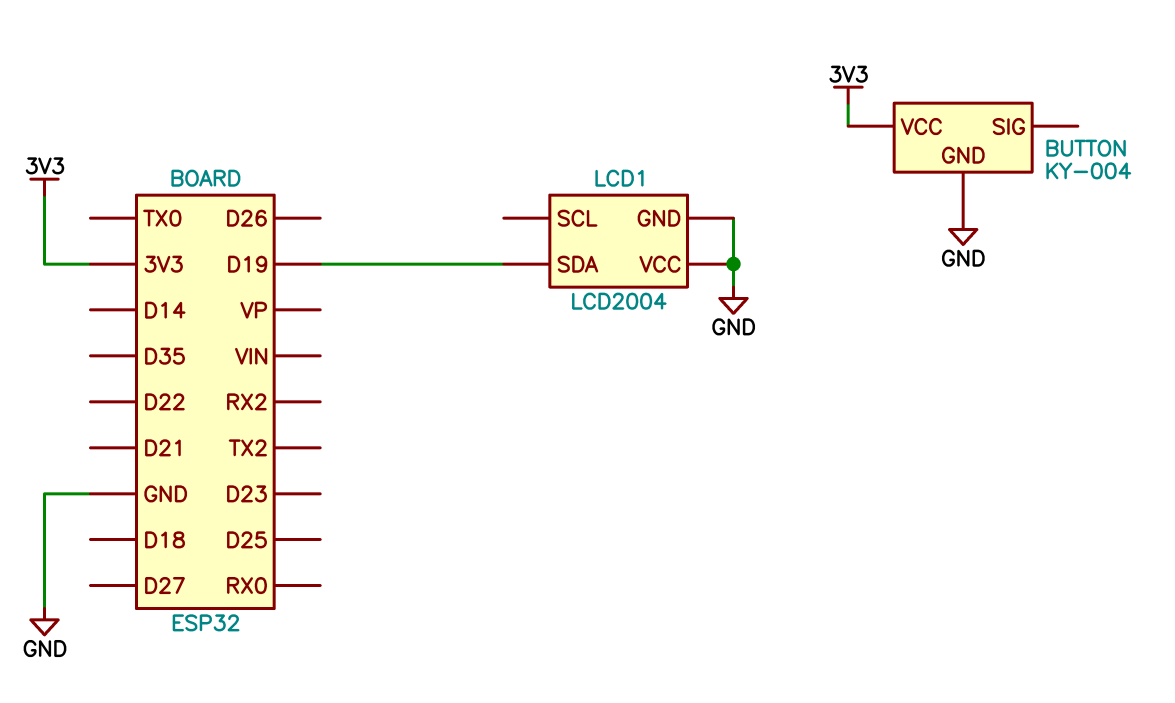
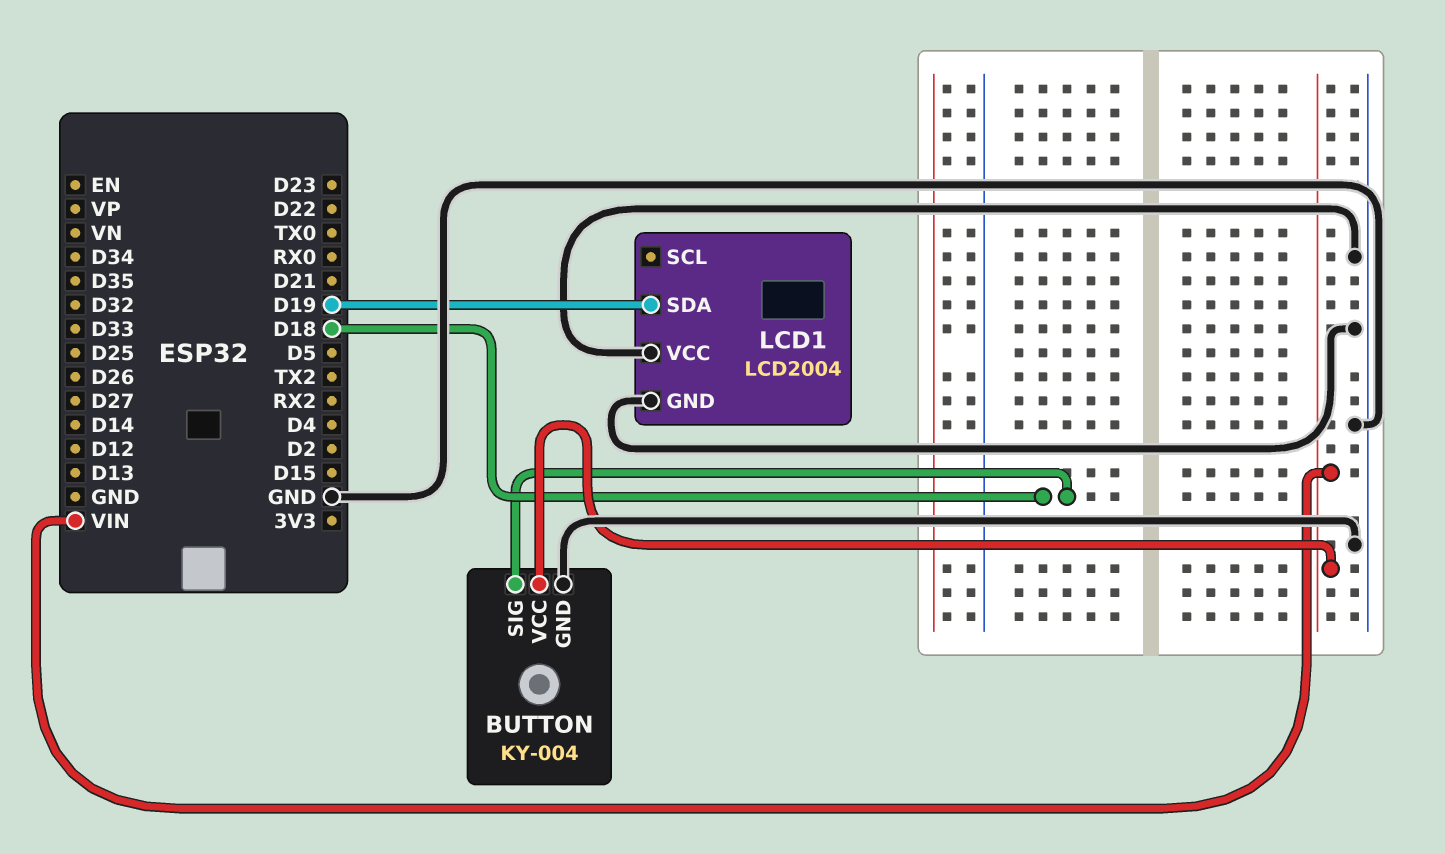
BUTTON pin SIG: none -> D18
BUTTON pin VCC: 3V3 -> VIN

